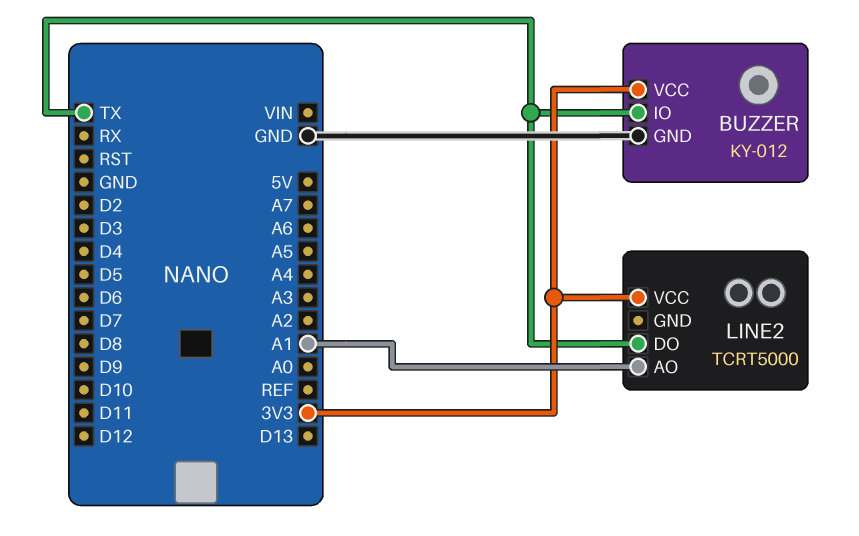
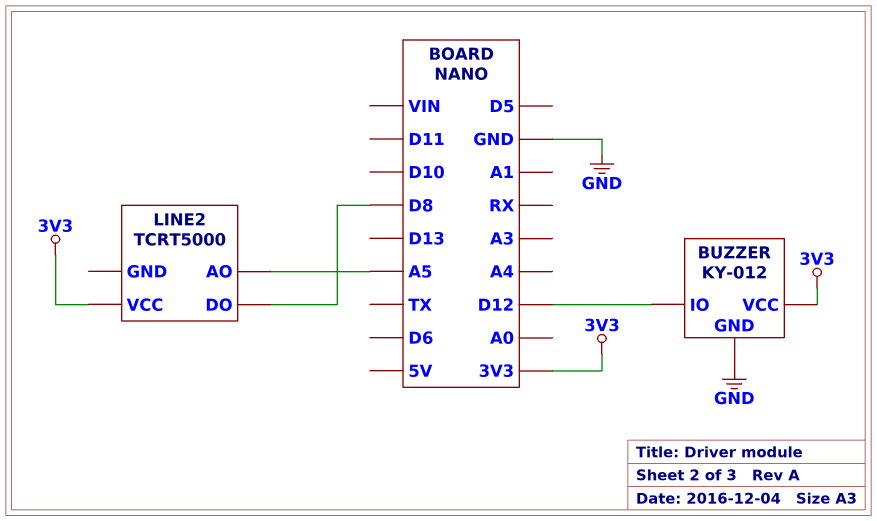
BUZZER pin IO: TX -> D12
LINE2 pin AO: A1 -> A5
LINE2 pin DO: TX -> D8

